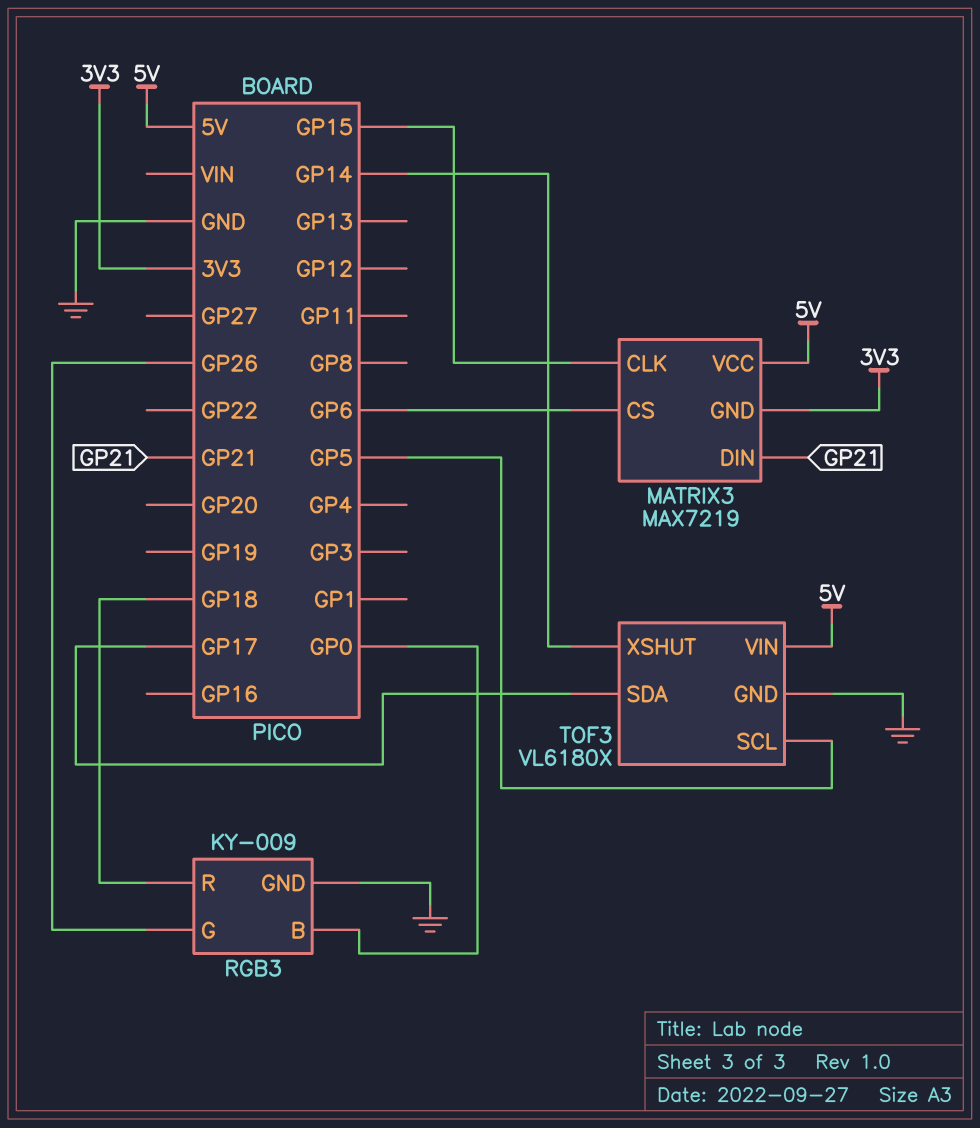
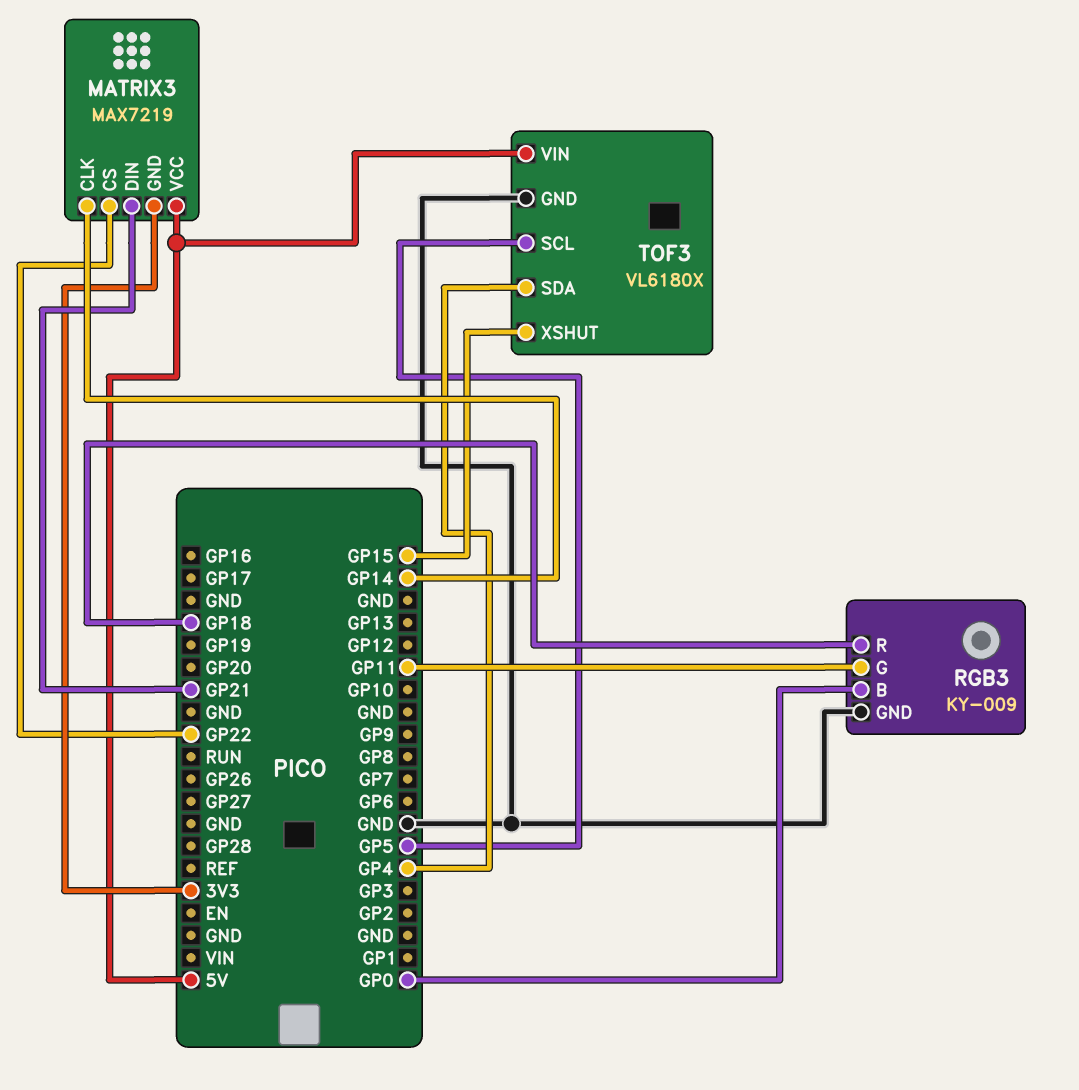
MATRIX3 pin CLK: GP15 -> GP14
MATRIX3 pin CS: GP6 -> GP22
RGB3 pin G: GP26 -> GP11
TOF3 pin SDA: GP17 -> GP4
TOF3 pin XSHUT: GP14 -> GP15

